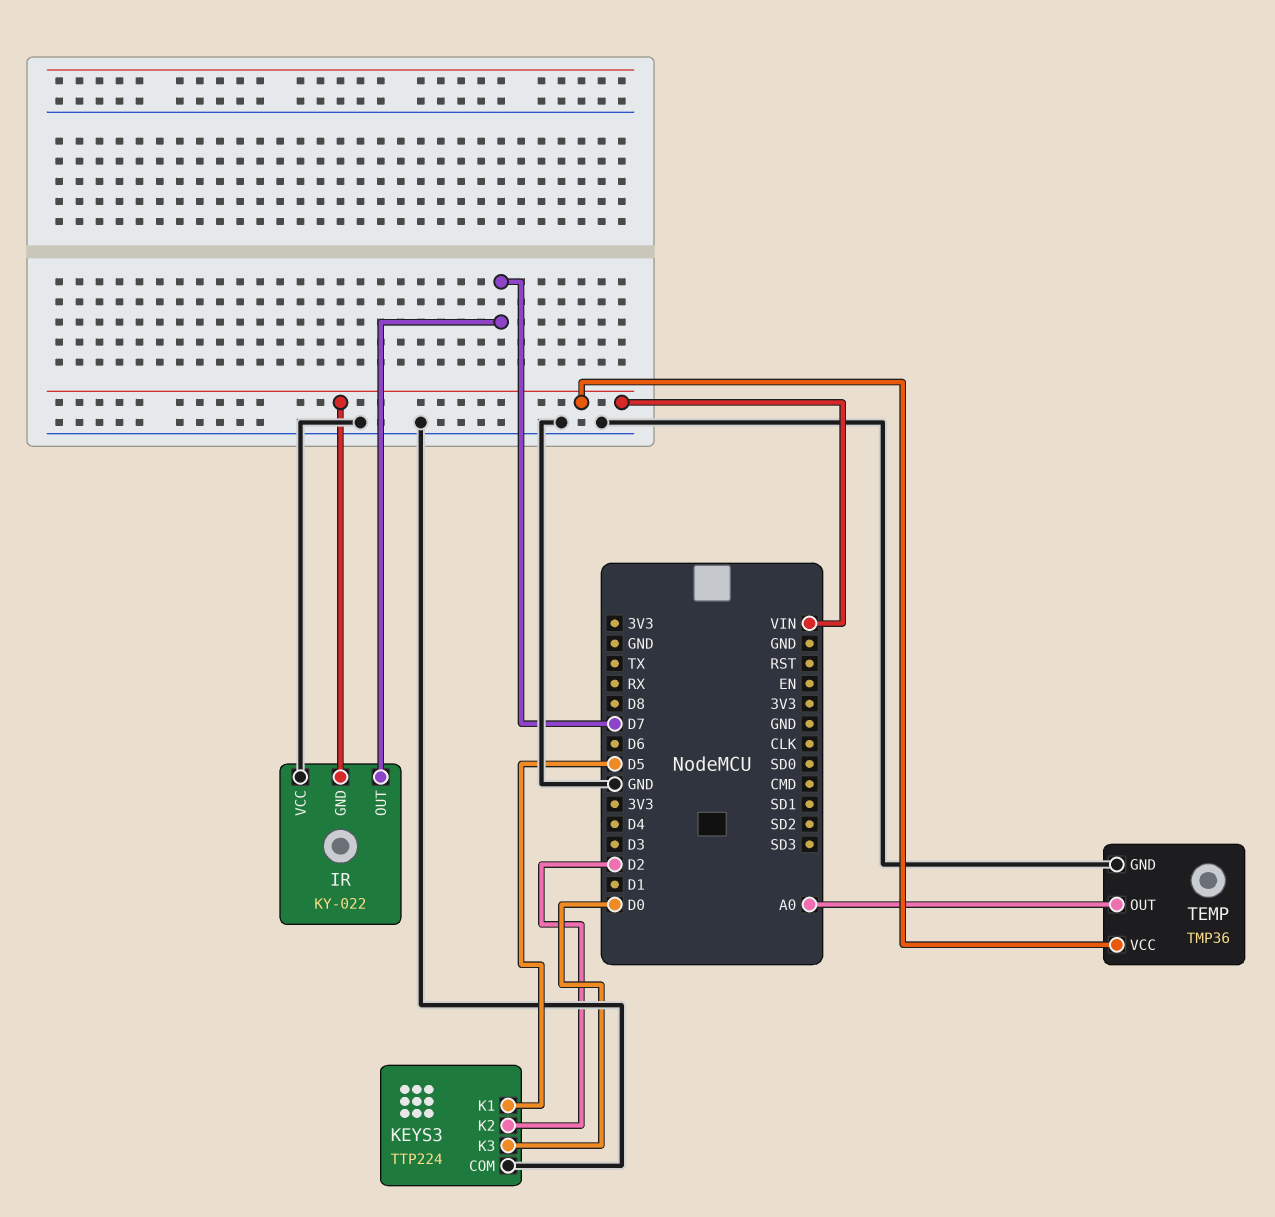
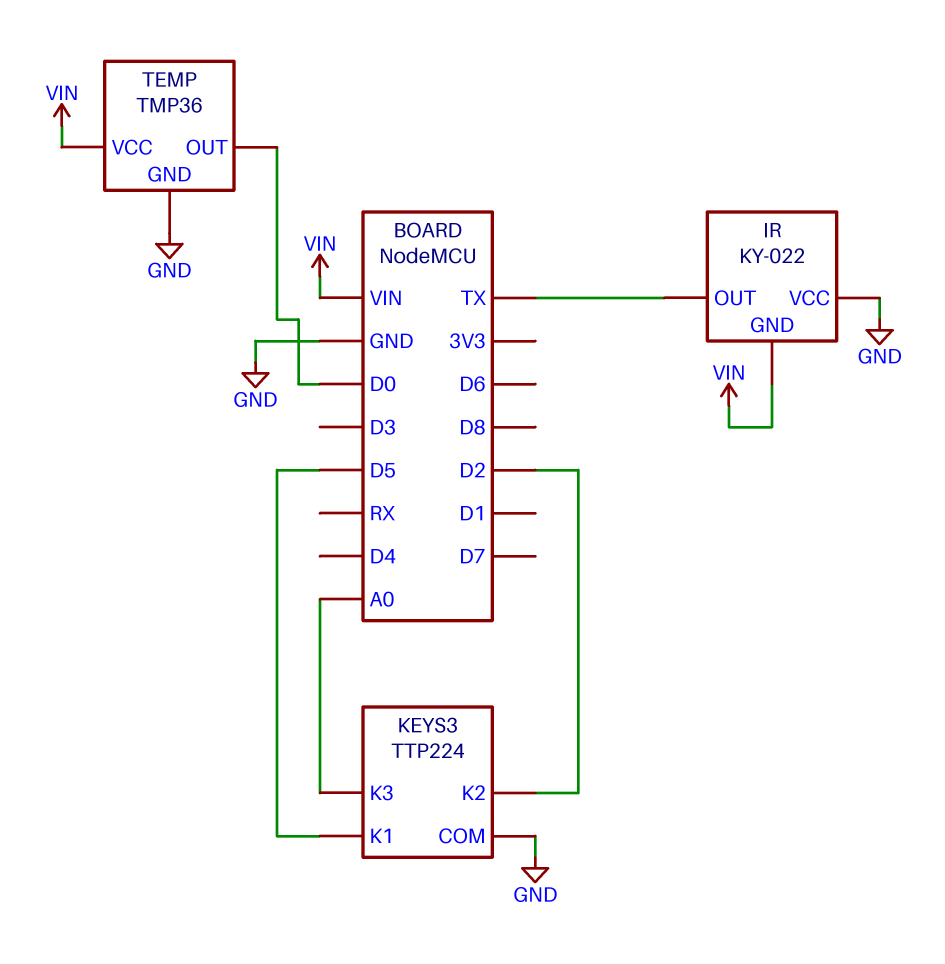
IR pin OUT: D7 -> TX
KEYS3 pin K3: D0 -> A0
TEMP pin OUT: A0 -> D0

